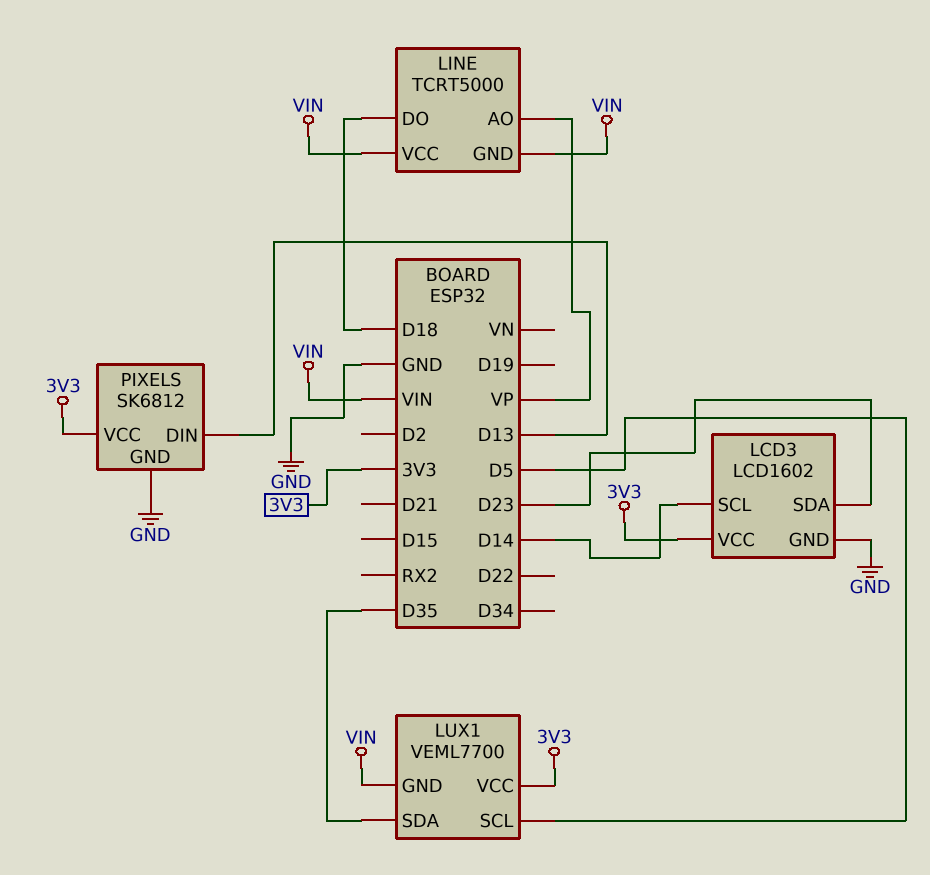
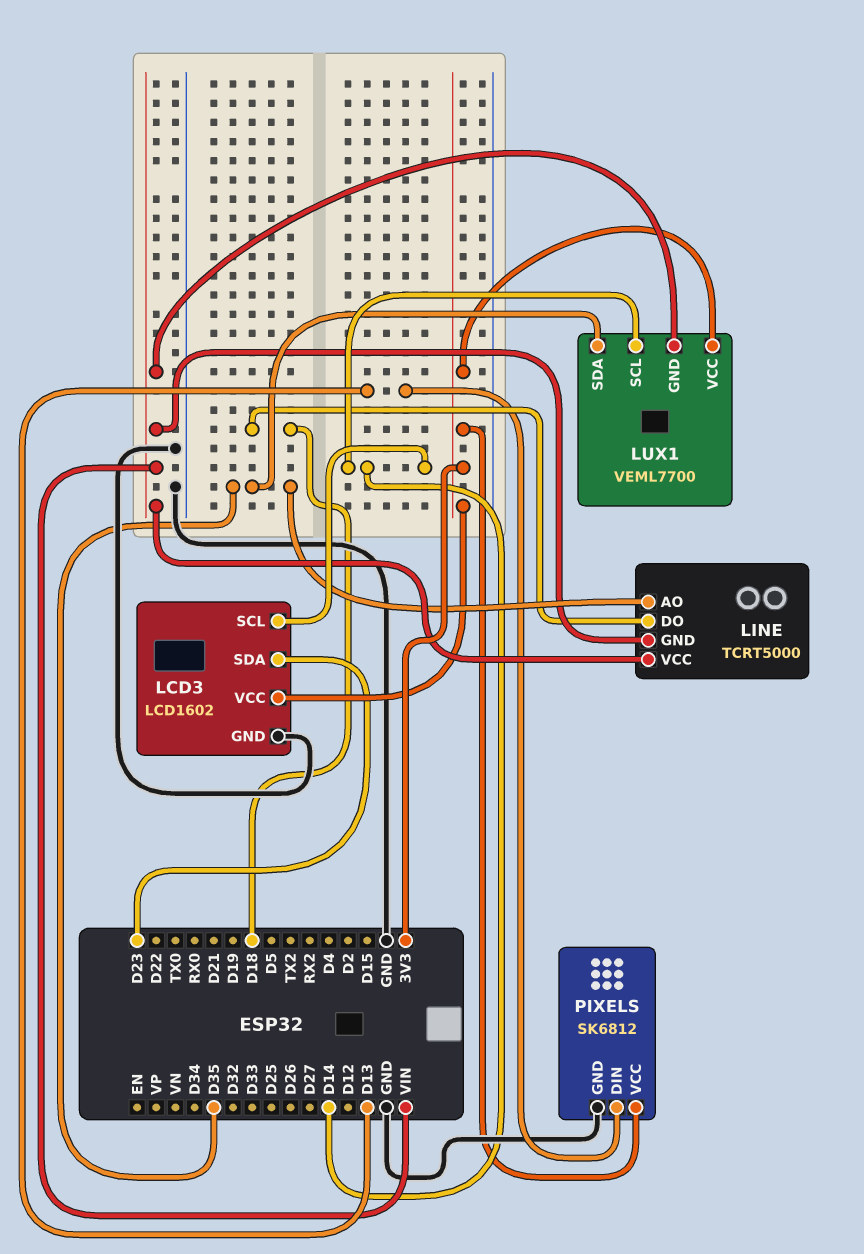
LINE pin AO: VP -> D35
LUX1 pin SCL: D5 -> D14

